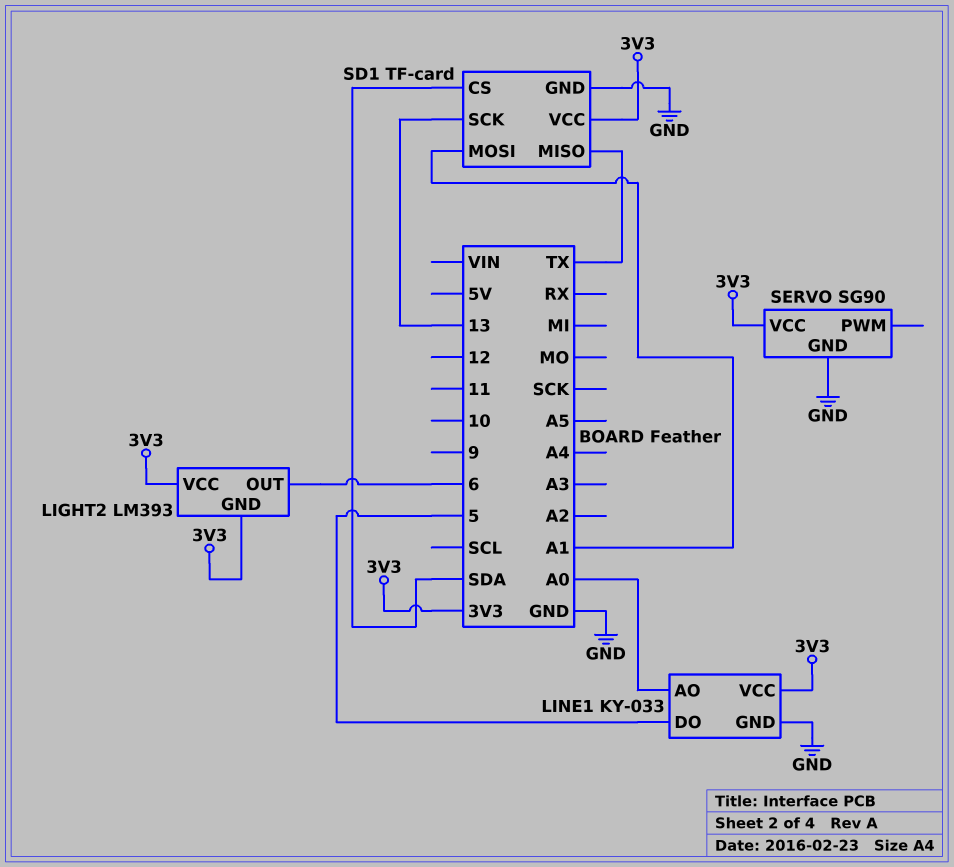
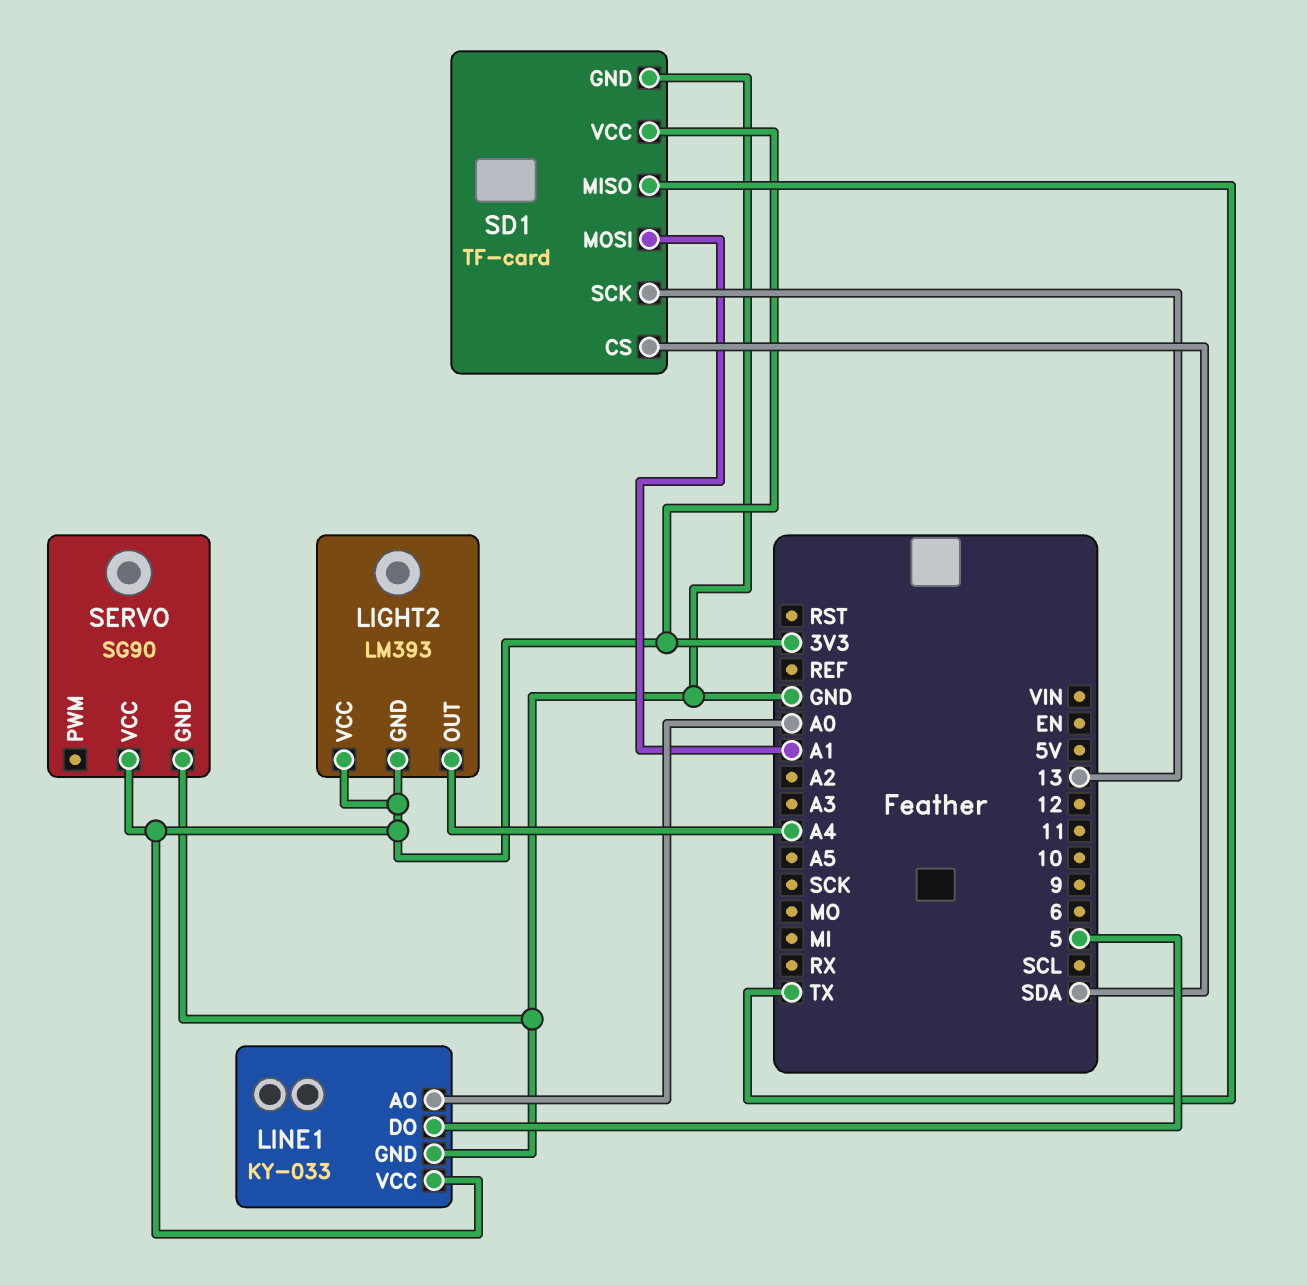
LIGHT2 pin OUT: 6 -> A4

